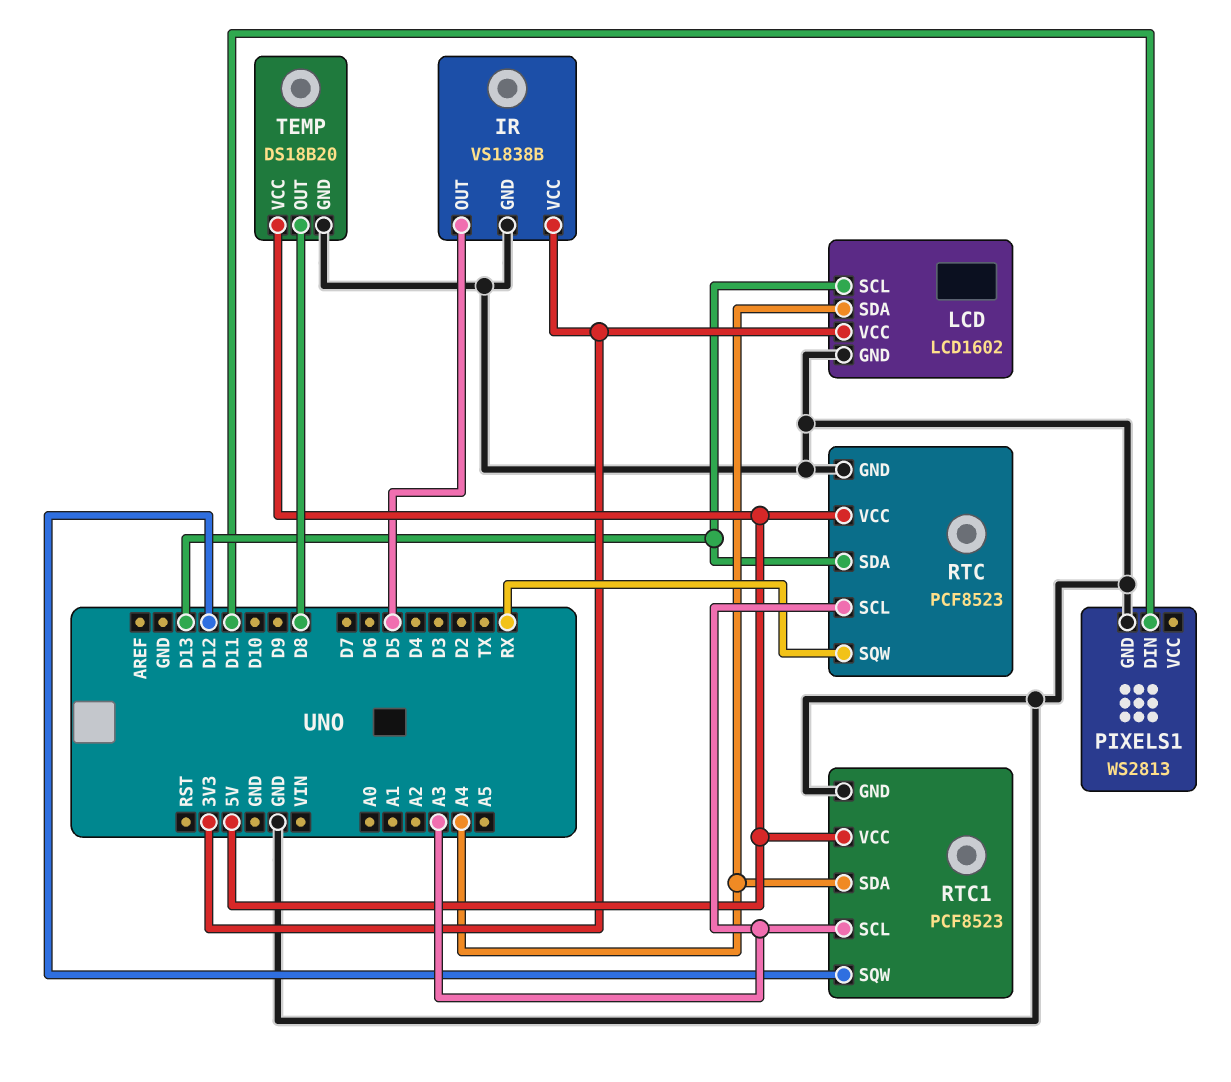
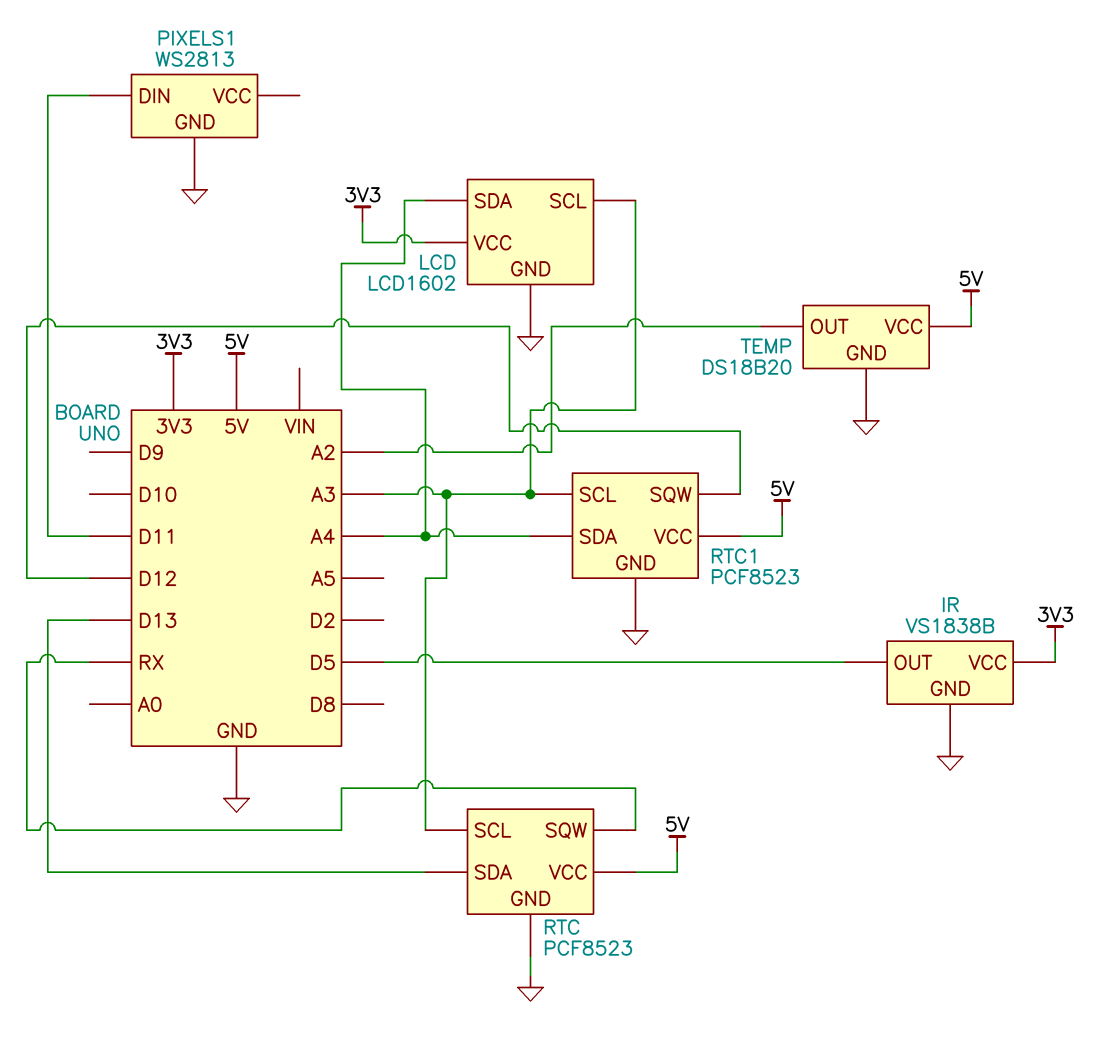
LCD pin SCL: D13 -> A3
TEMP pin OUT: D8 -> A2

